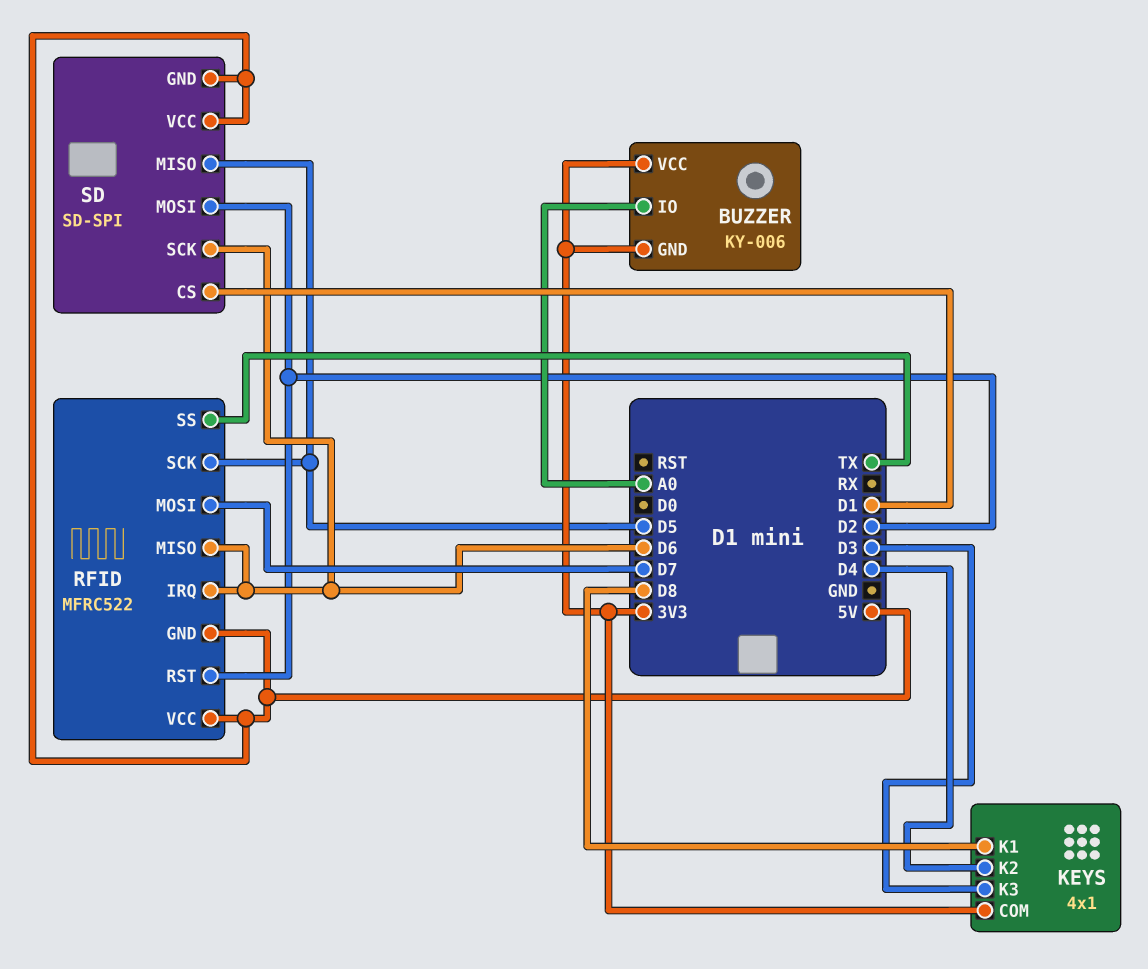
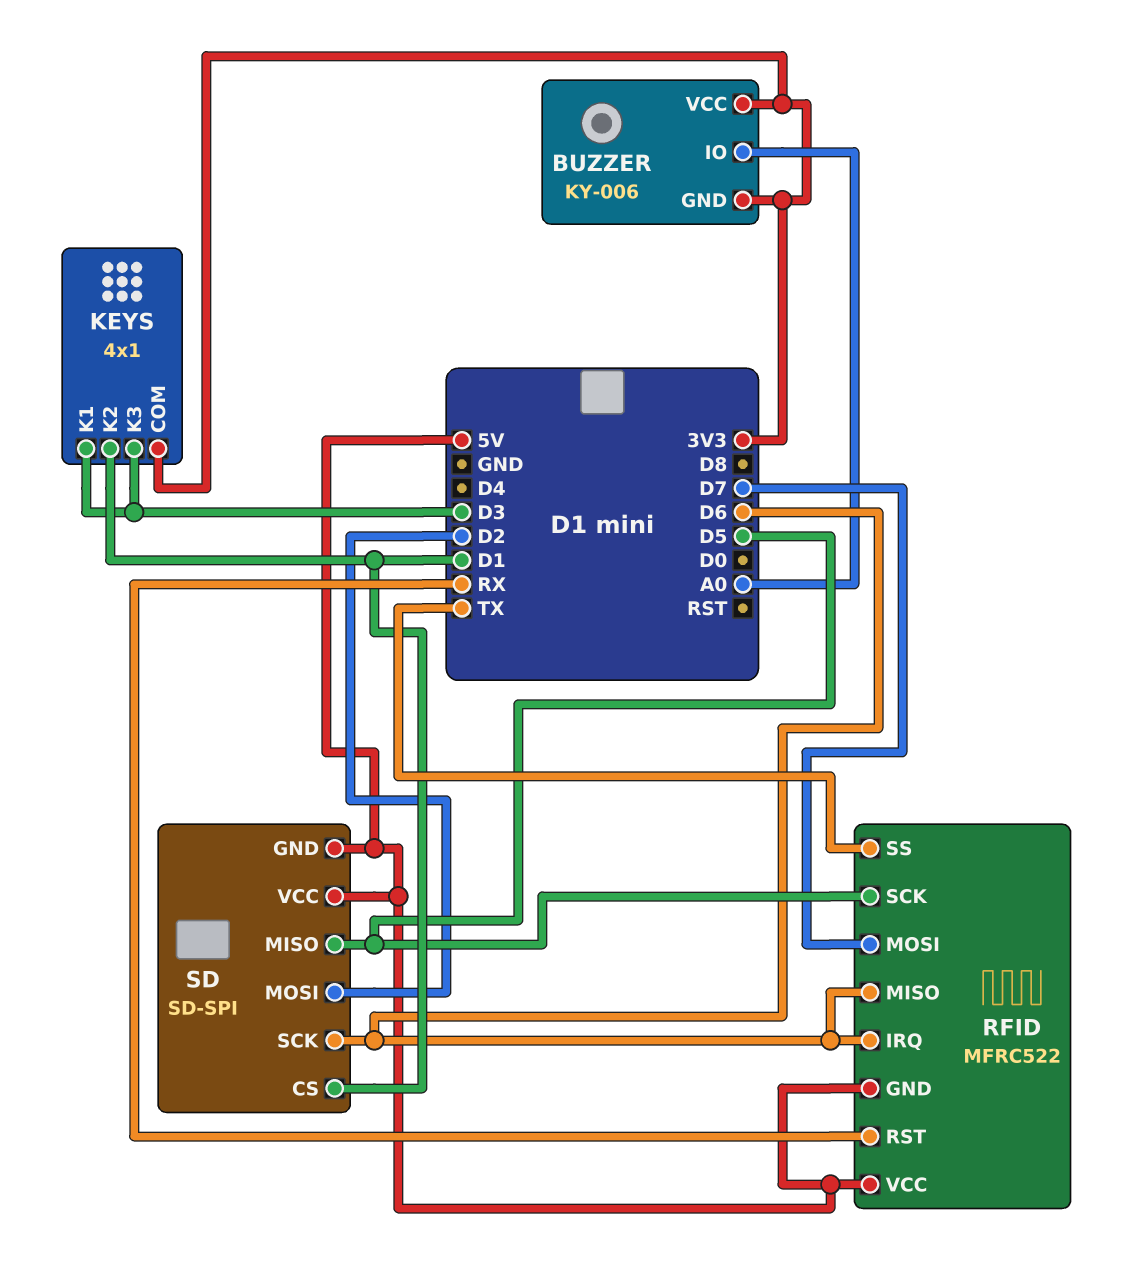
KEYS pin K1: D8 -> D3
KEYS pin K2: D4 -> D1
RFID pin RST: D2 -> RX

